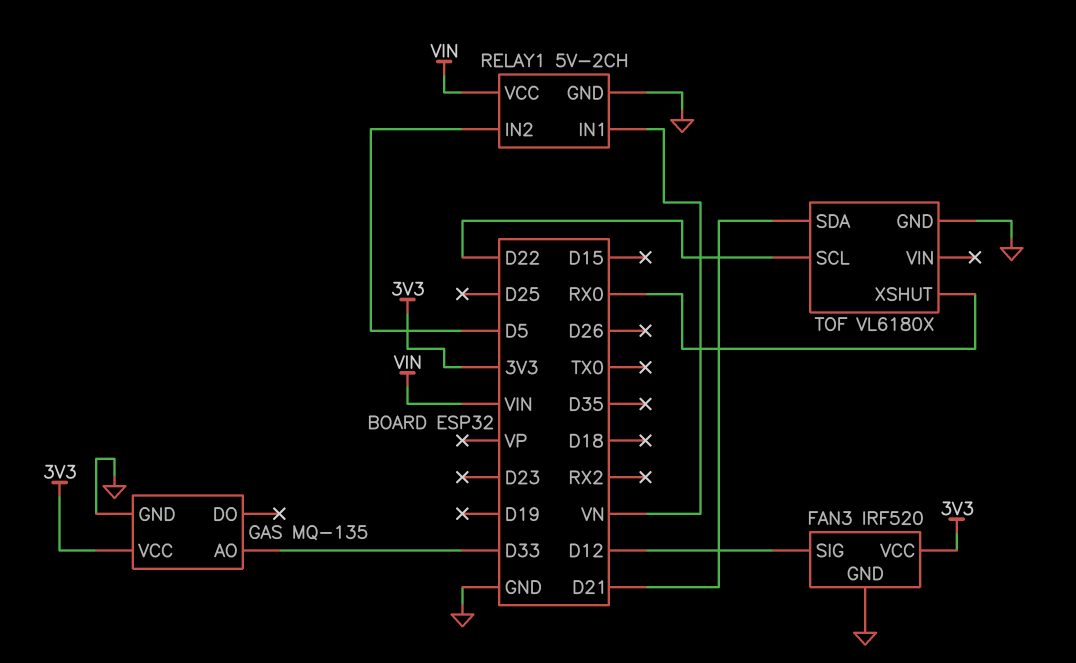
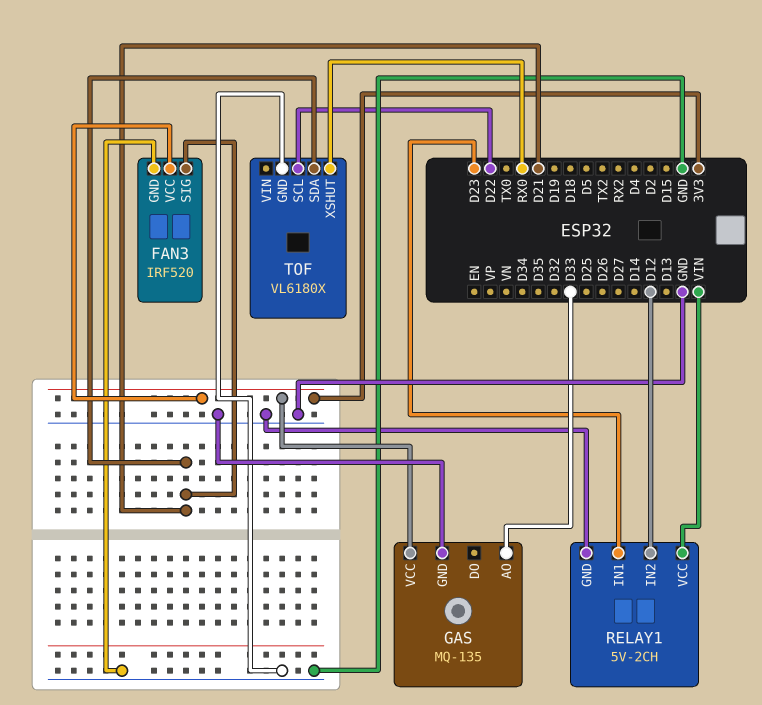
FAN3 pin SIG: D12 -> D21
RELAY1 pin IN1: VN -> D23
RELAY1 pin IN2: D5 -> D12

